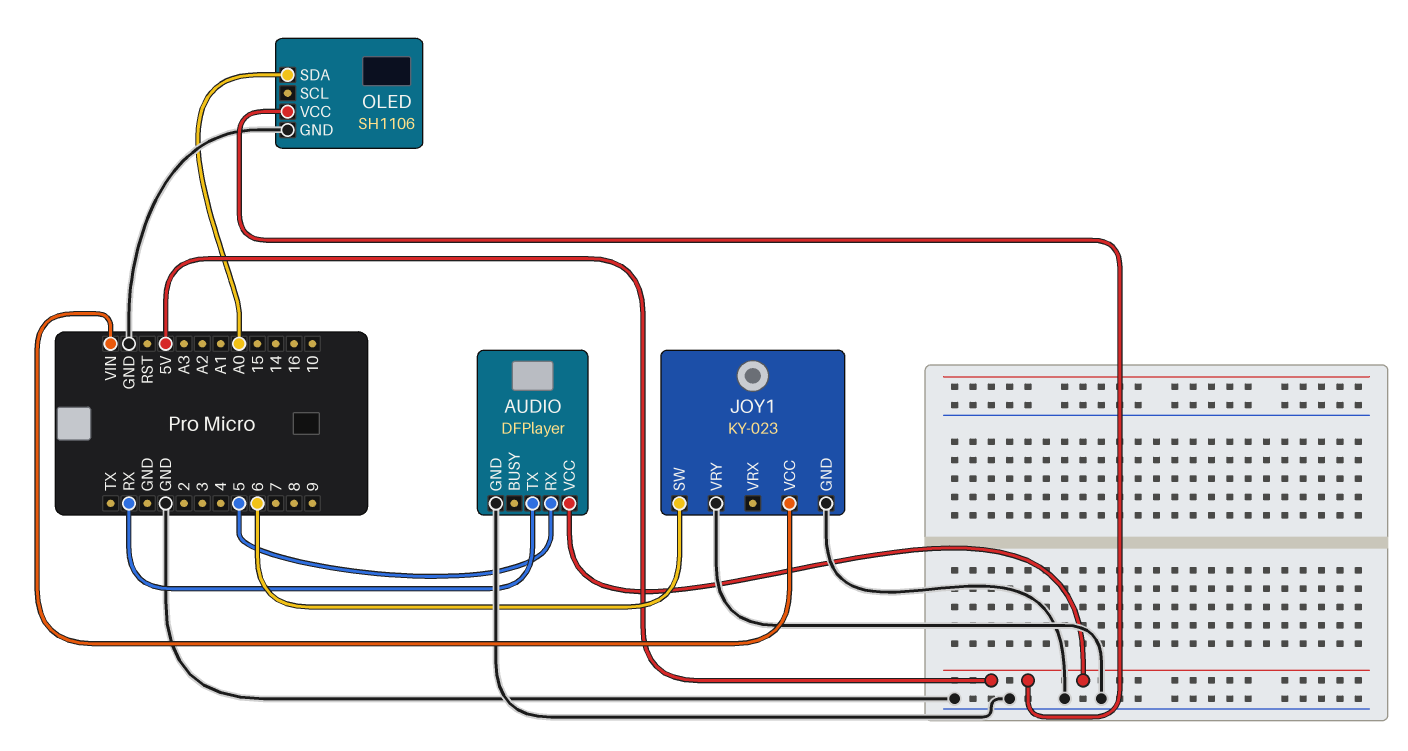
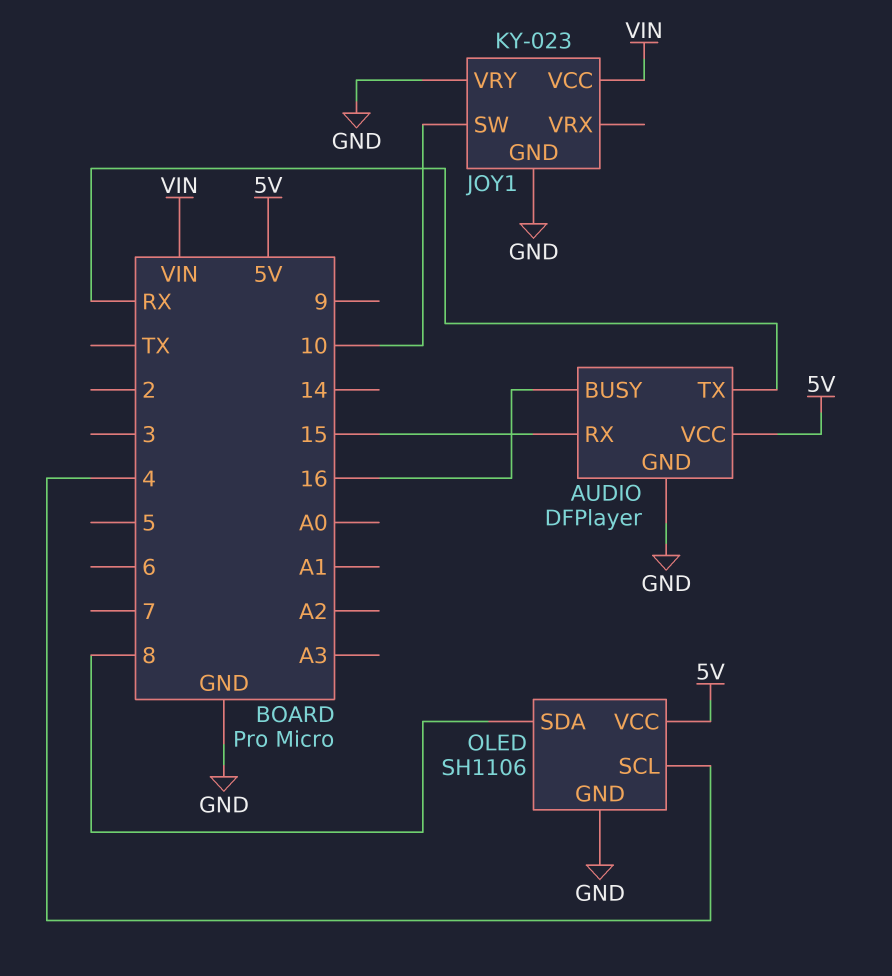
AUDIO pin BUSY: none -> 16
AUDIO pin RX: 5 -> 15
JOY1 pin SW: 6 -> 10
OLED pin SCL: none -> 4
OLED pin SDA: A0 -> 8

